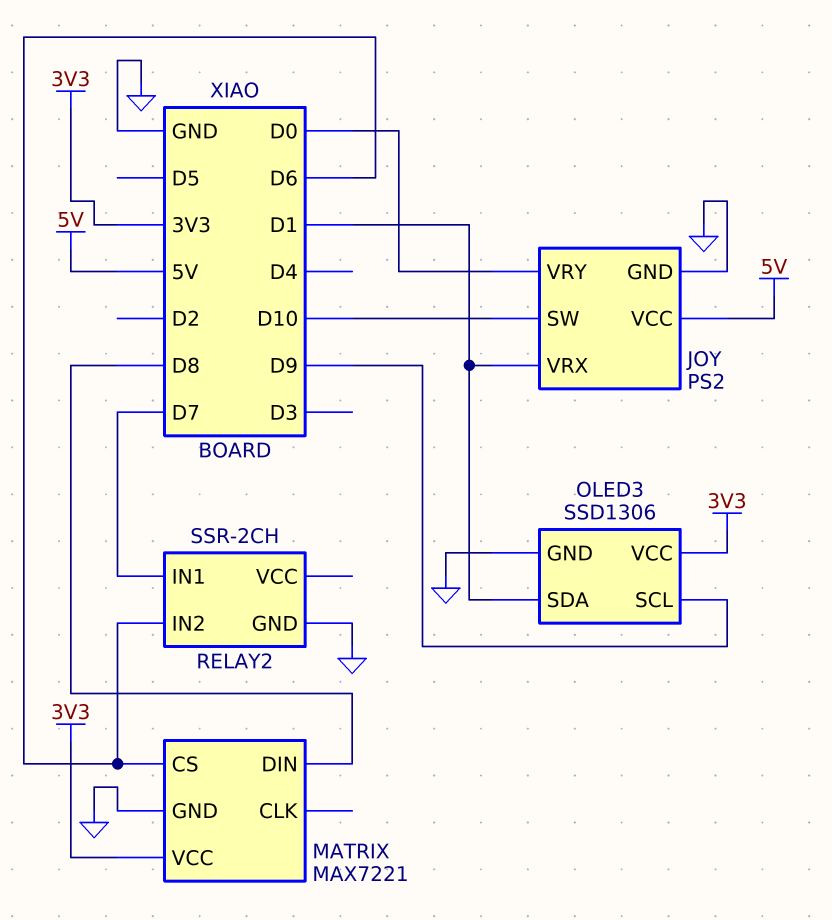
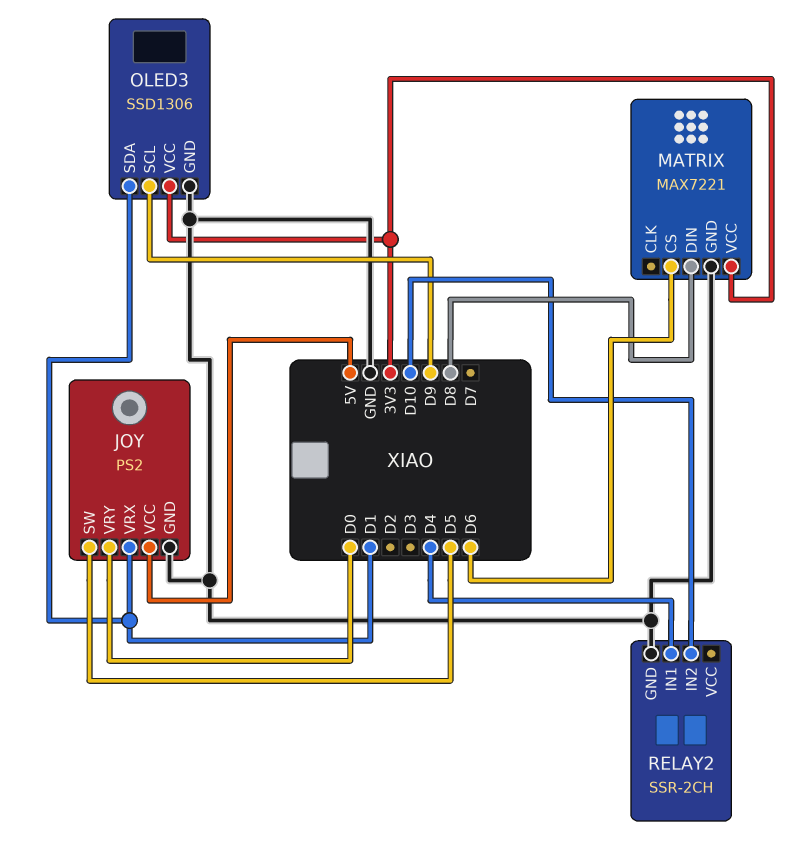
JOY pin SW: D10 -> D5
RELAY2 pin IN1: D7 -> D4
RELAY2 pin IN2: D6 -> D10

